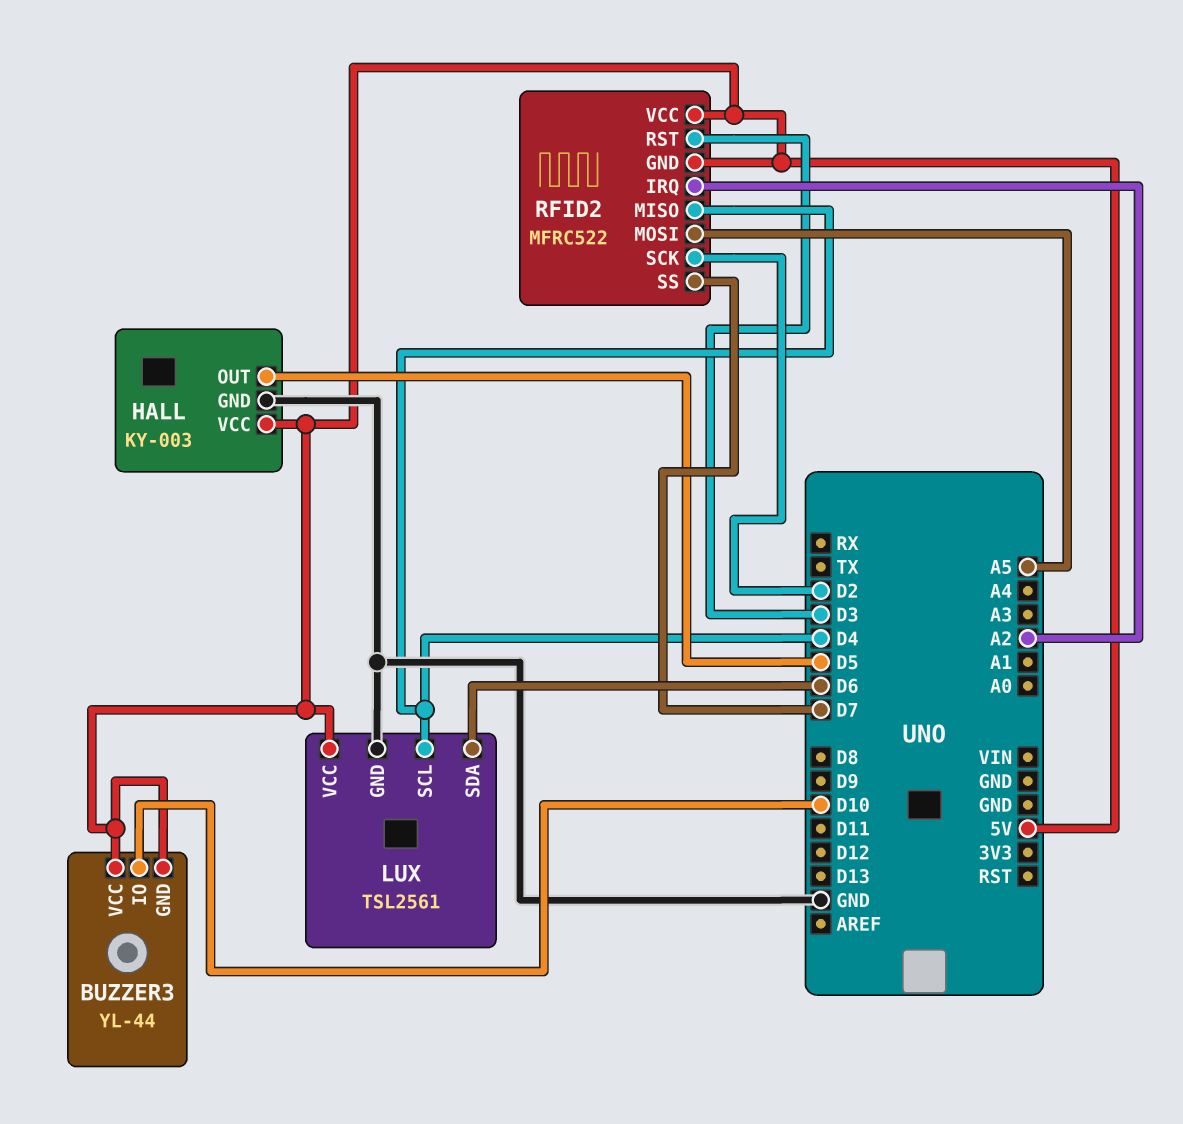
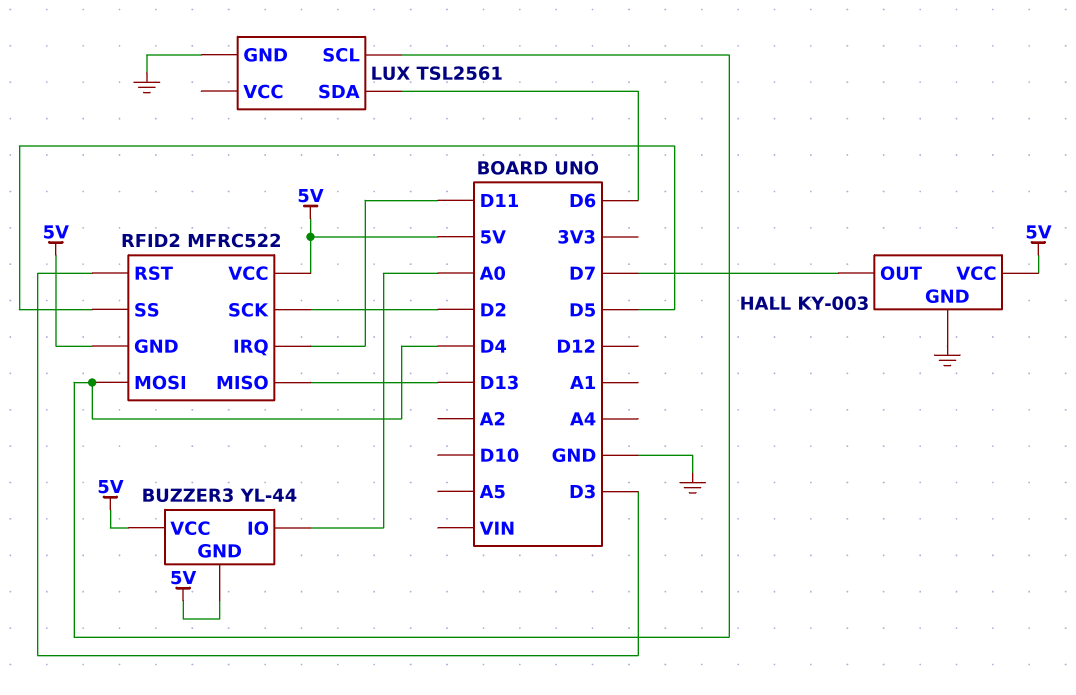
BUZZER3 pin IO: D10 -> A0
HALL pin OUT: D5 -> D7
LUX pin VCC: 5V -> none
RFID2 pin IRQ: A2 -> D11
RFID2 pin MISO: D4 -> D13
RFID2 pin MOSI: A5 -> D4
RFID2 pin SS: D7 -> D5

